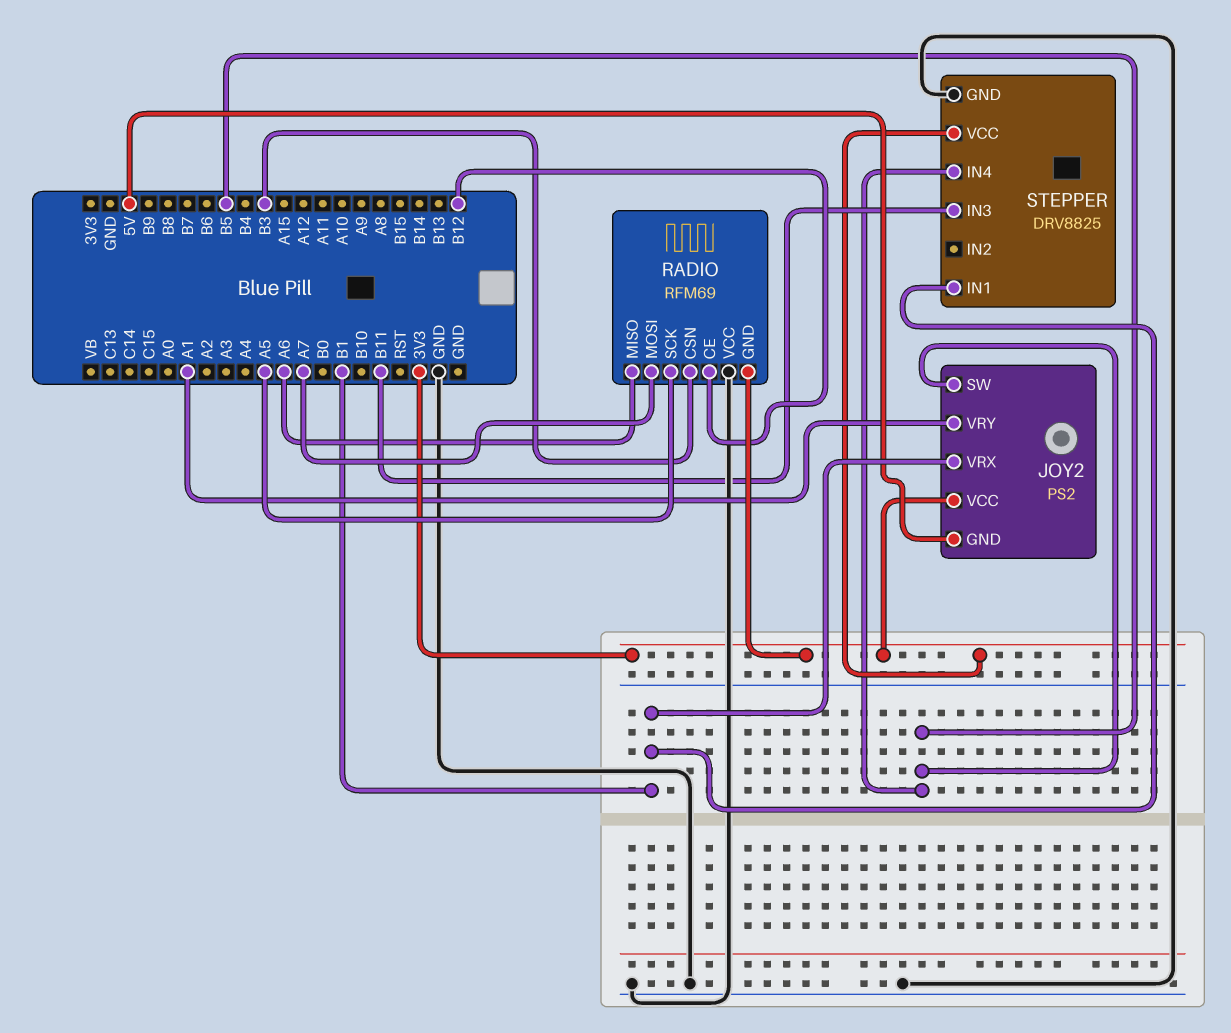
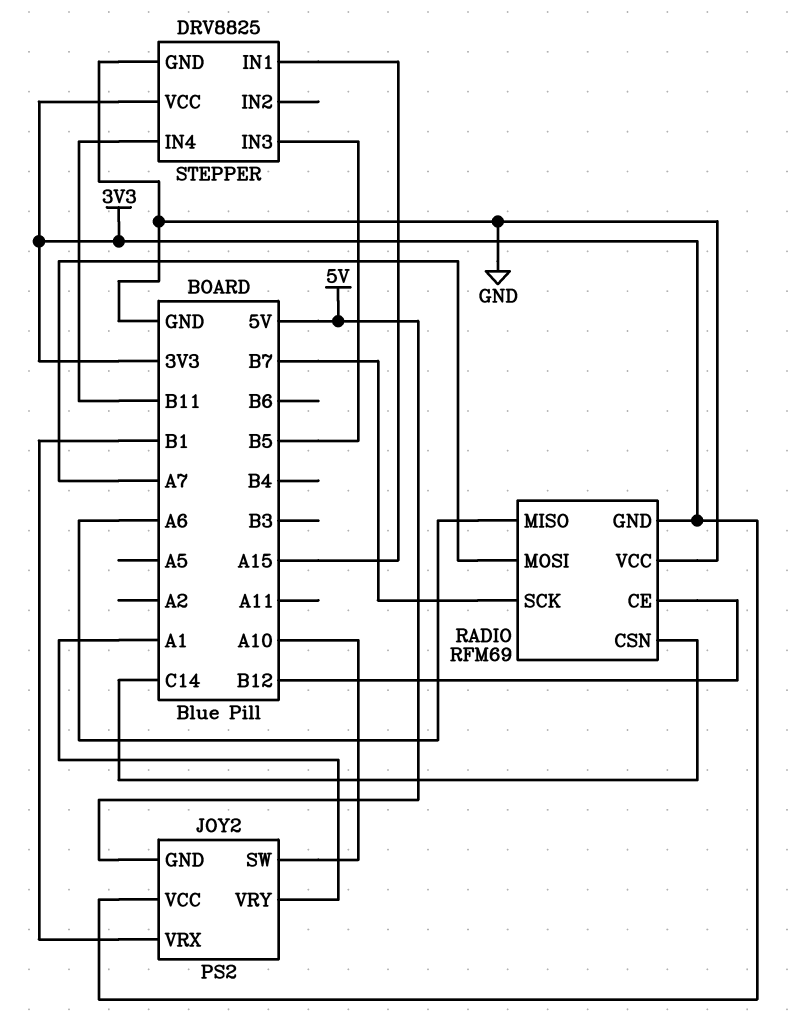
JOY2 pin SW: B5 -> A10
RADIO pin CSN: B3 -> C14
RADIO pin SCK: A5 -> B7
STEPPER pin IN1: B1 -> A15
STEPPER pin IN3: B11 -> B5
STEPPER pin IN4: B5 -> B11

